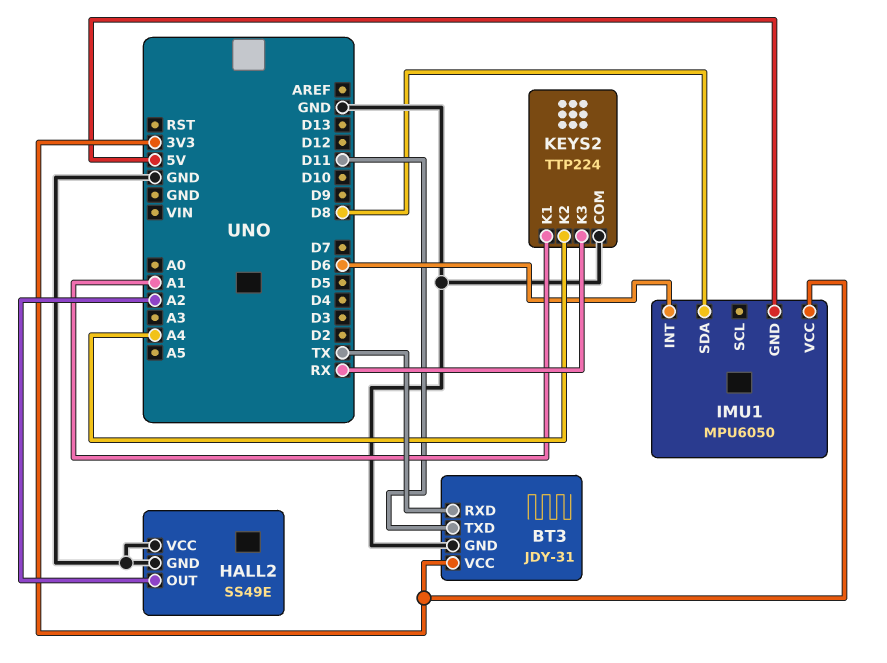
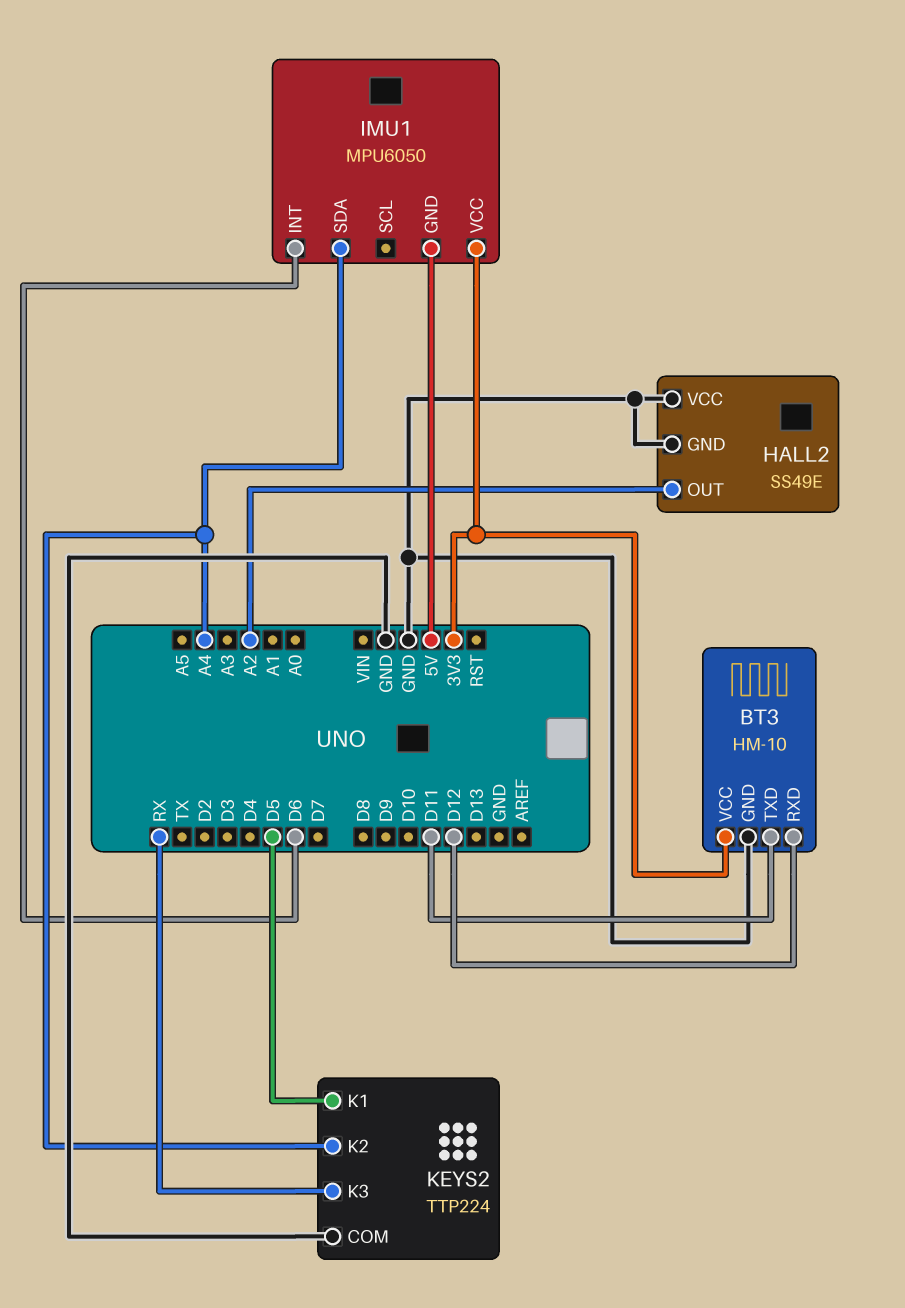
BT3: JDY-31 -> HM-10
BT3 pin RXD: TX -> D12
IMU1 pin SDA: D8 -> A4
KEYS2 pin K1: A1 -> D5

